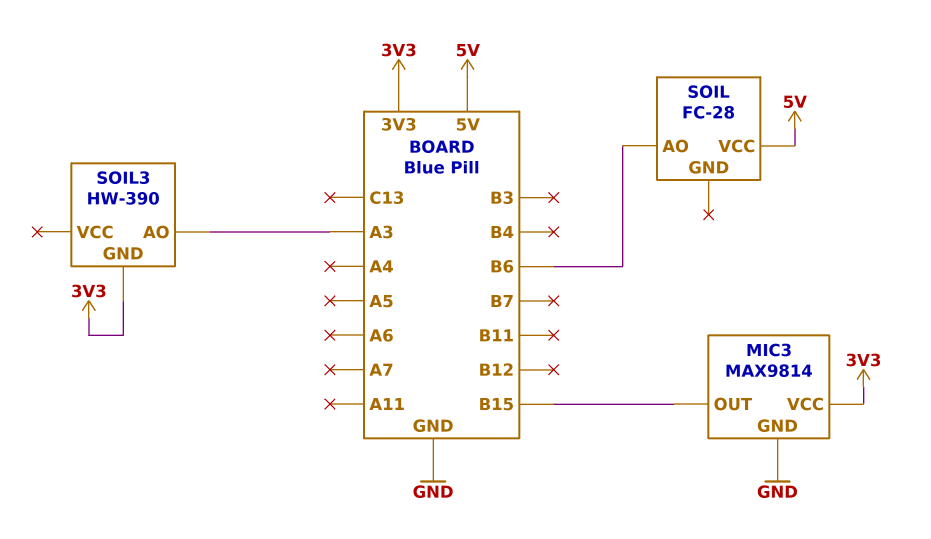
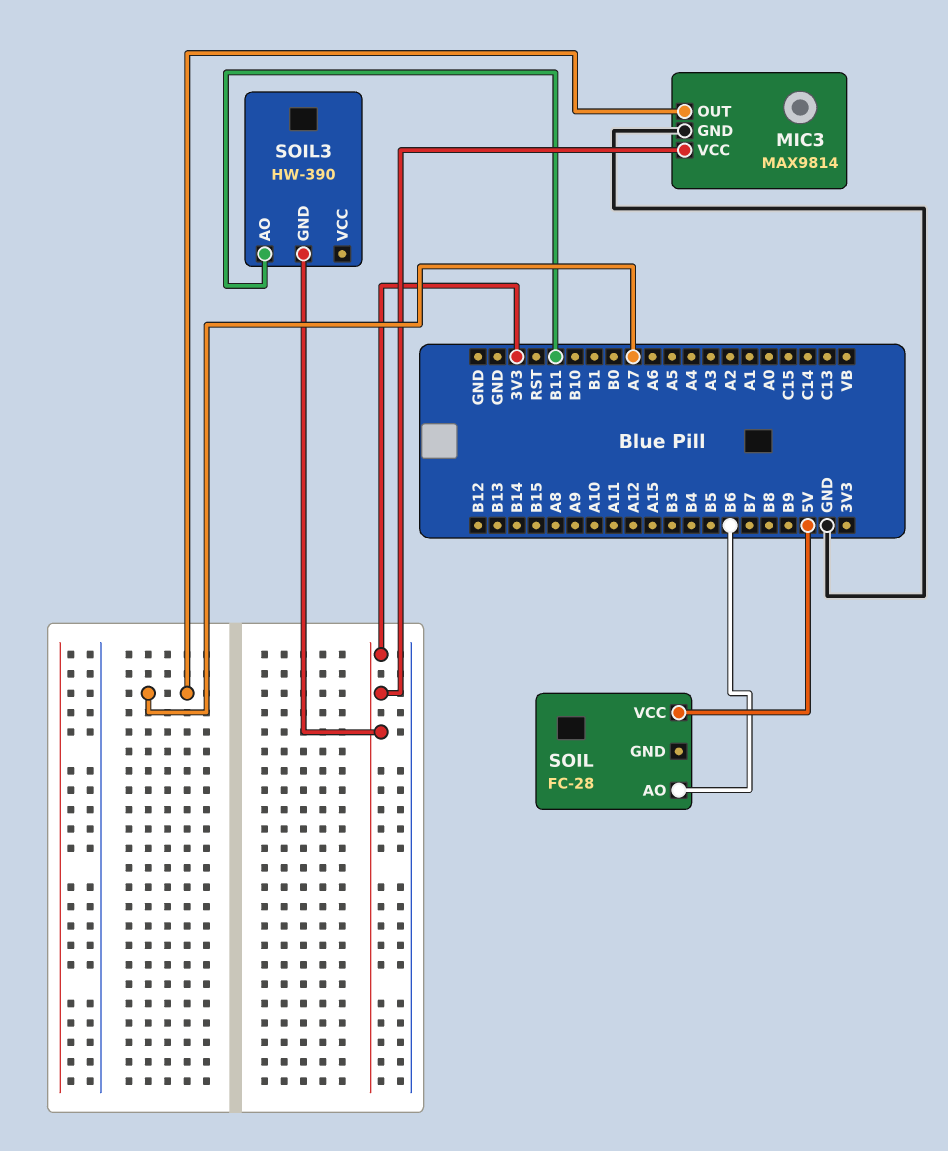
MIC3 pin OUT: B15 -> A7
SOIL3 pin AO: A3 -> B11

